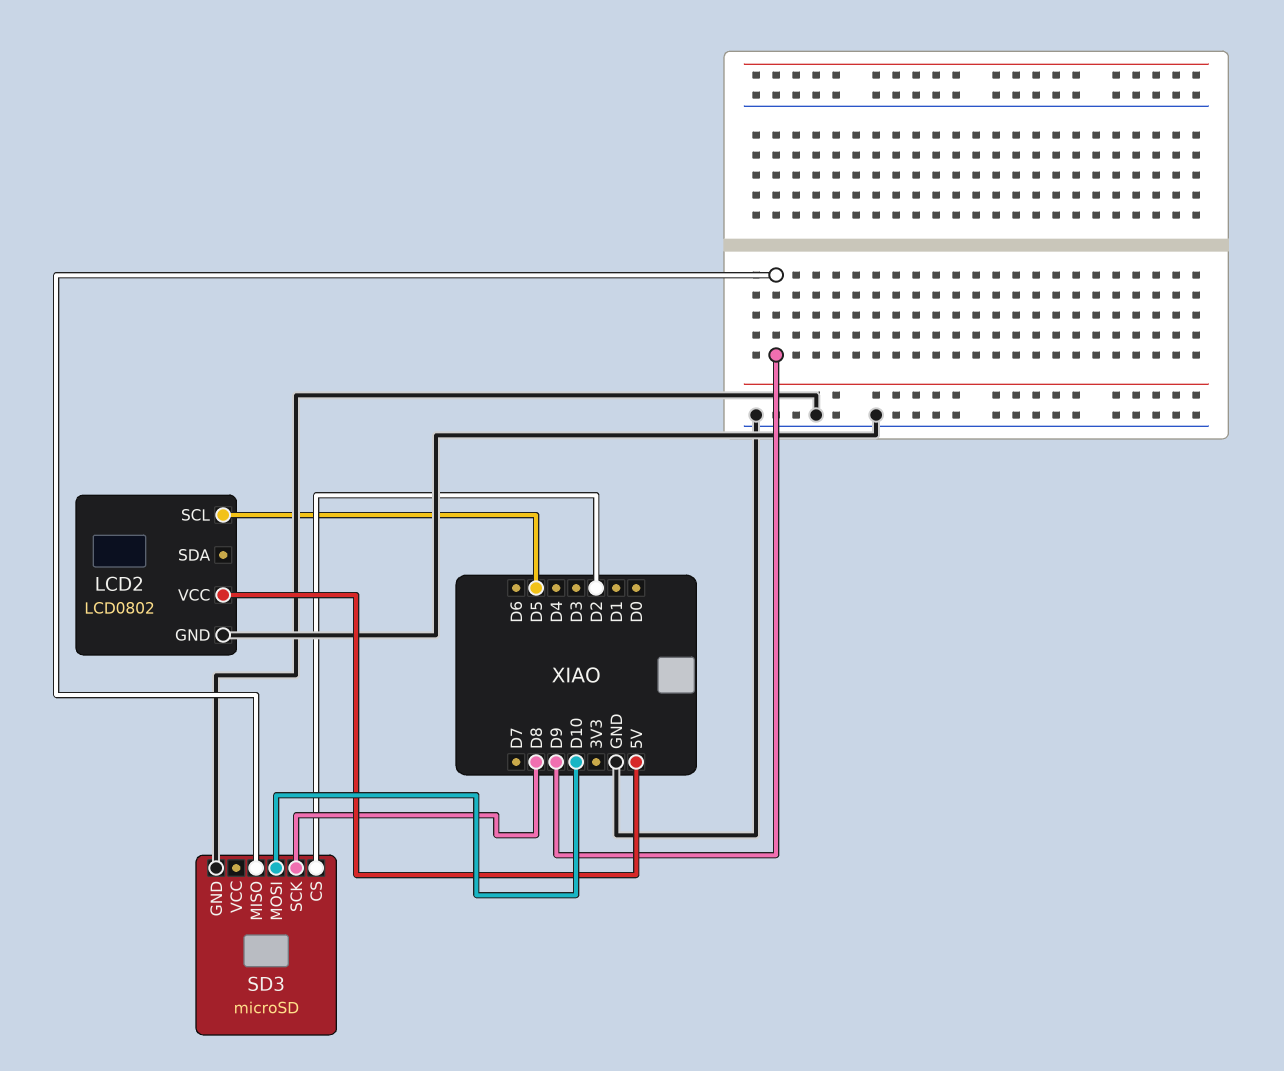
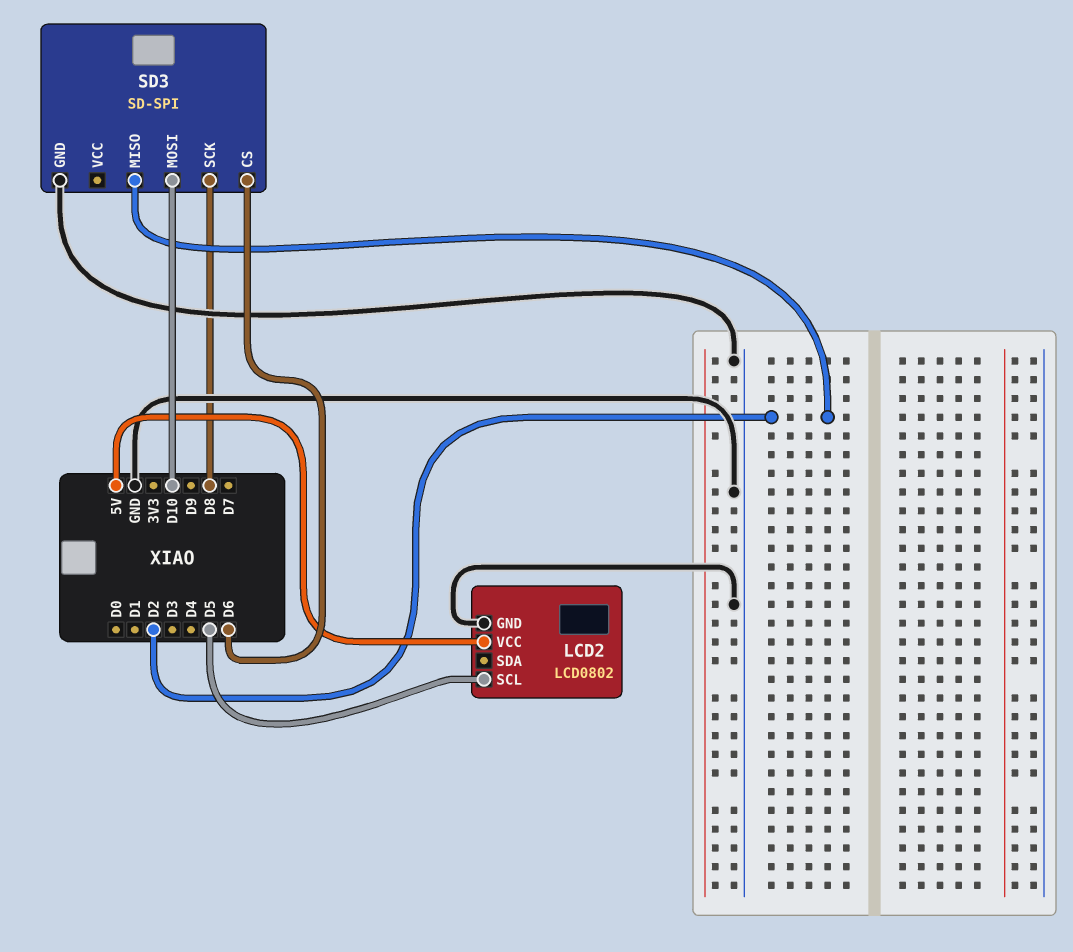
SD3: microSD -> SD-SPI
SD3 pin CS: D2 -> D6
SD3 pin MISO: D9 -> D2

